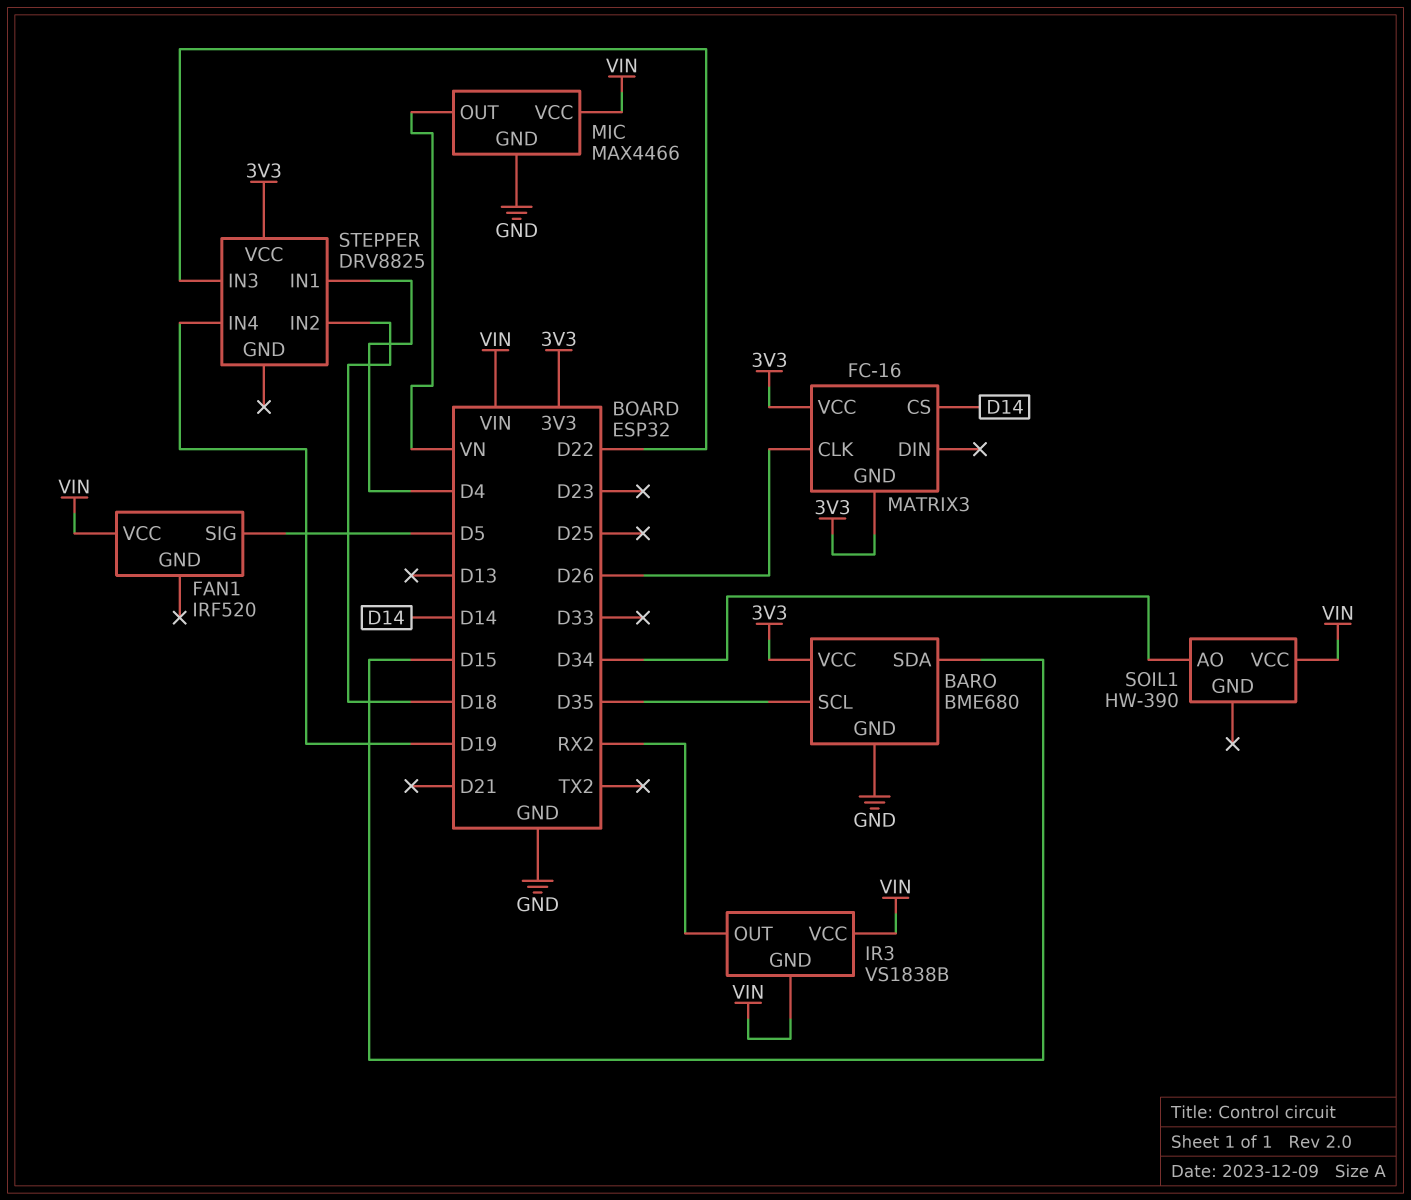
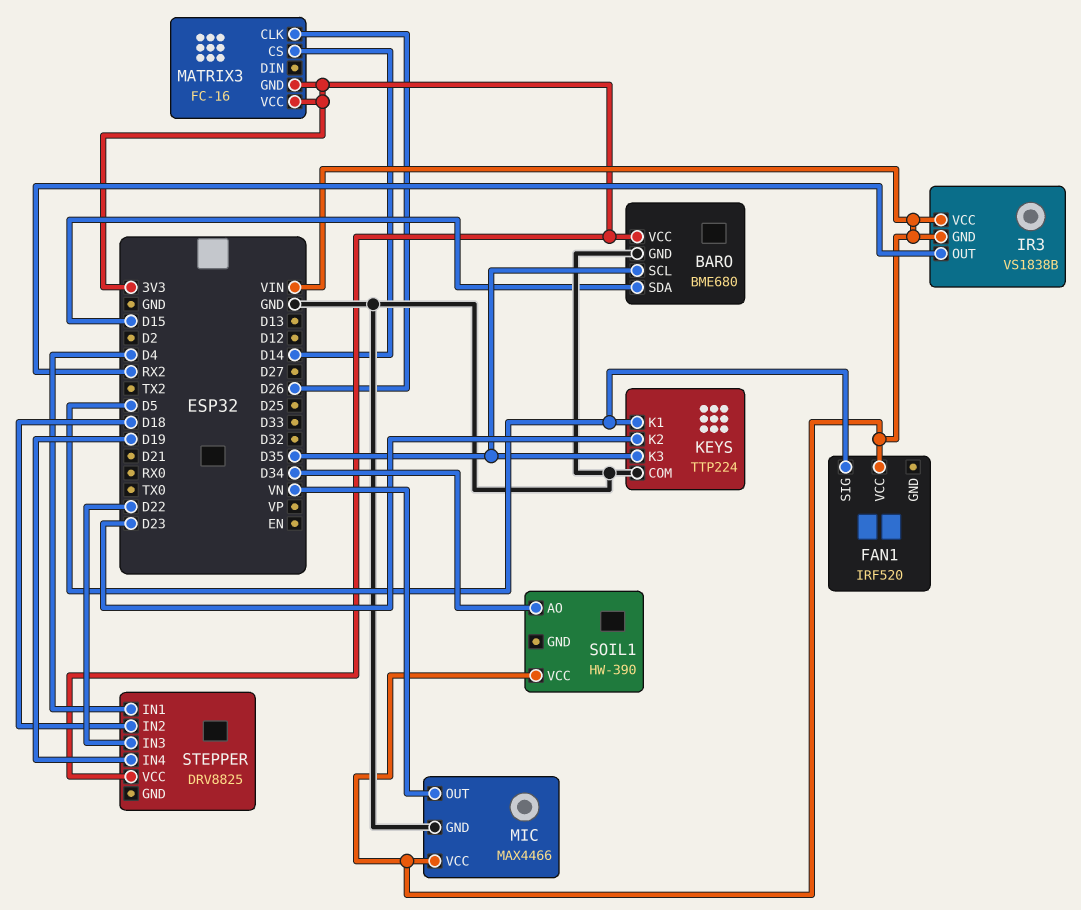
KEYS: none -> TTP224
KEYS pin COM: none -> GND
KEYS pin K1: none -> D5
KEYS pin K2: none -> D23
KEYS pin K3: none -> D35

